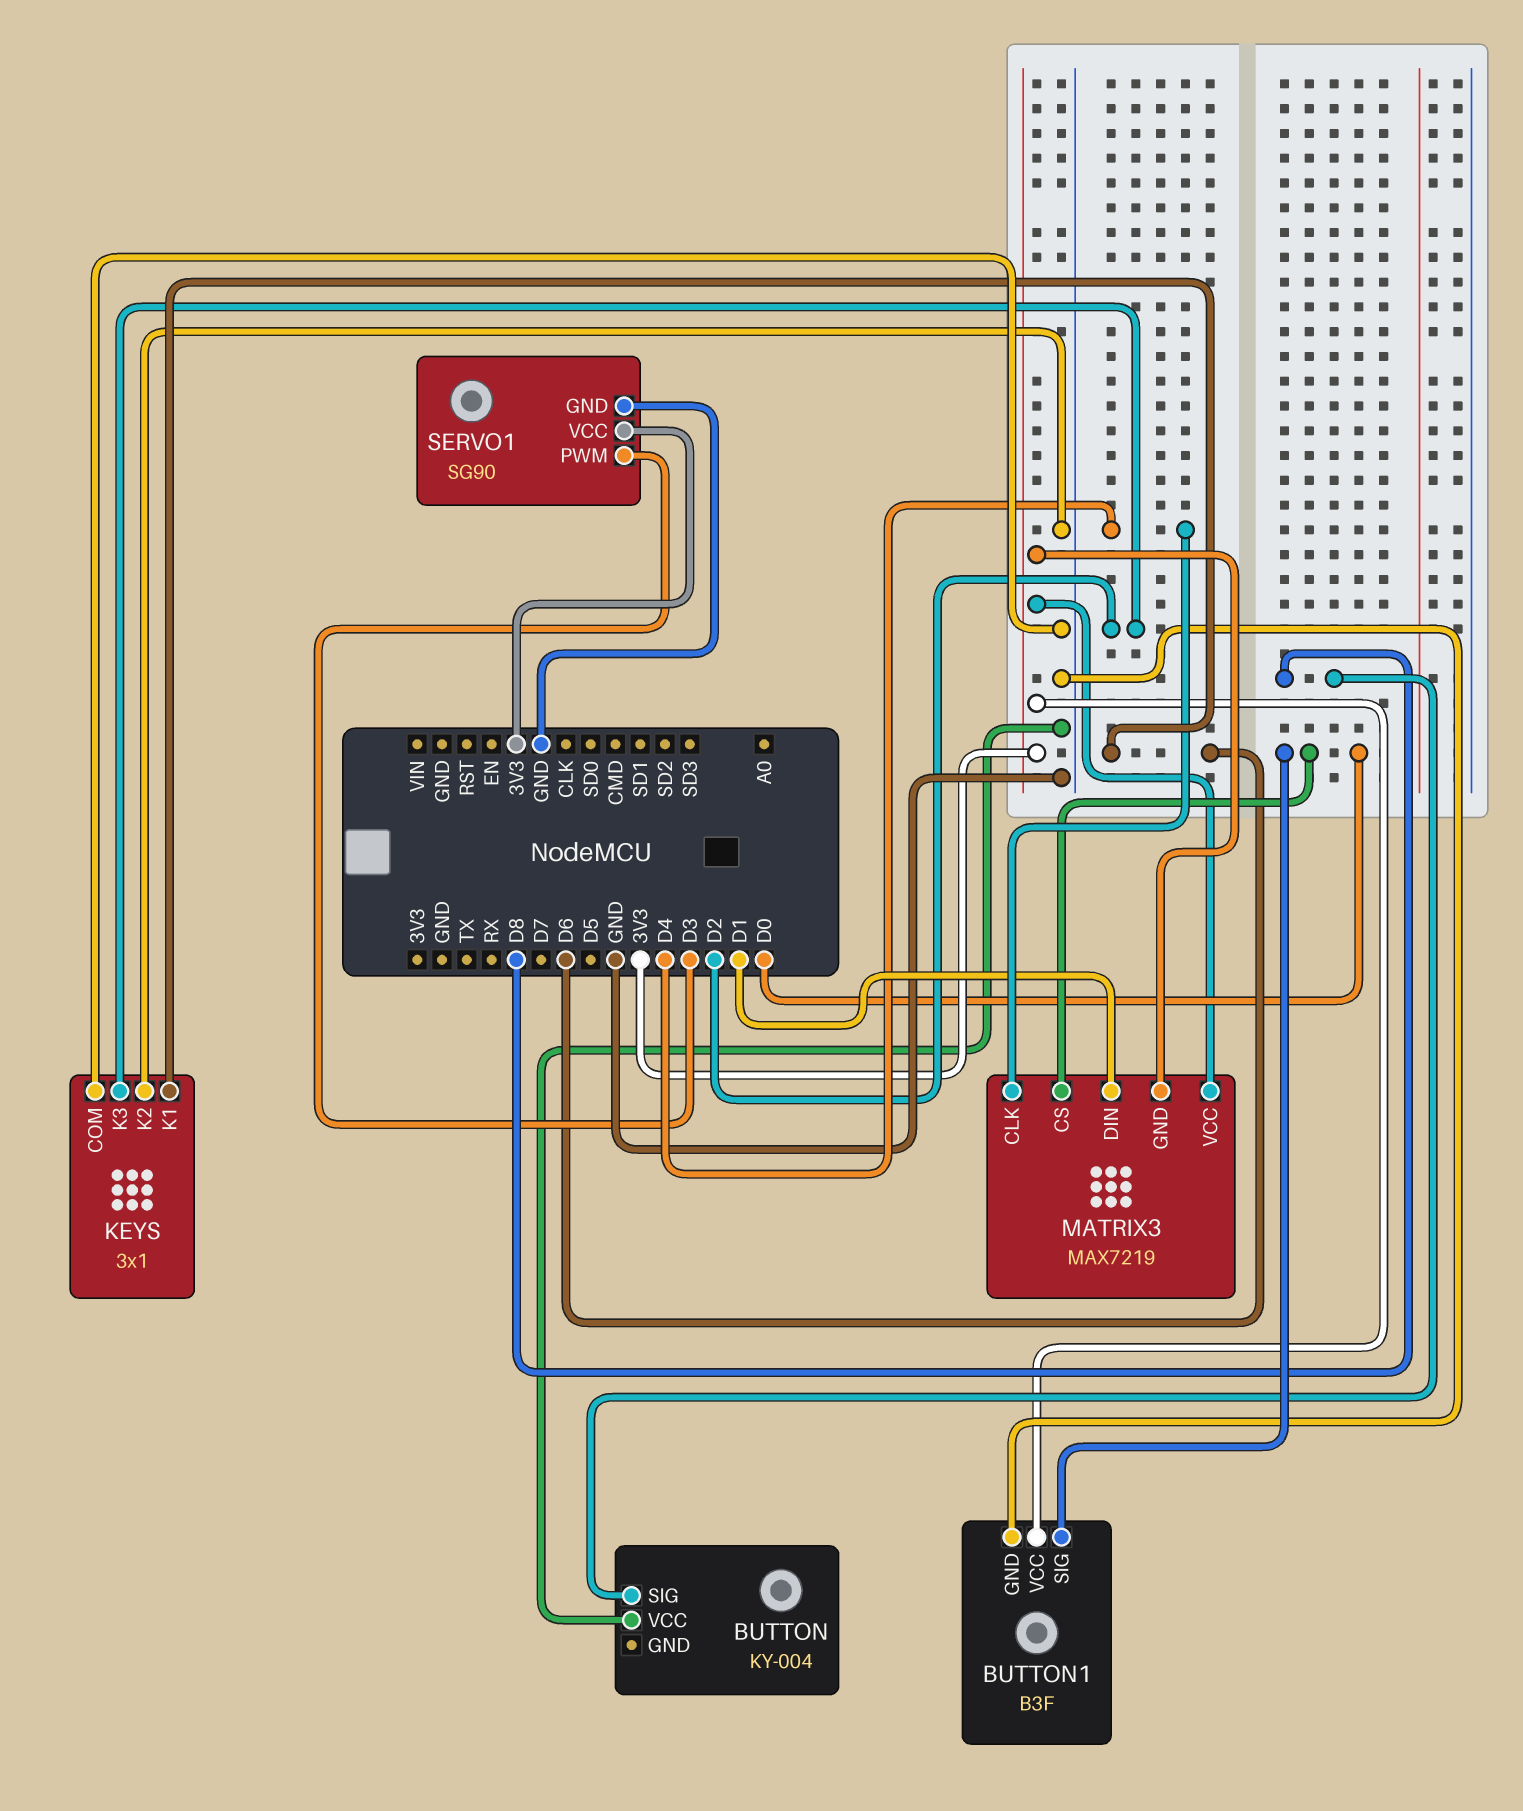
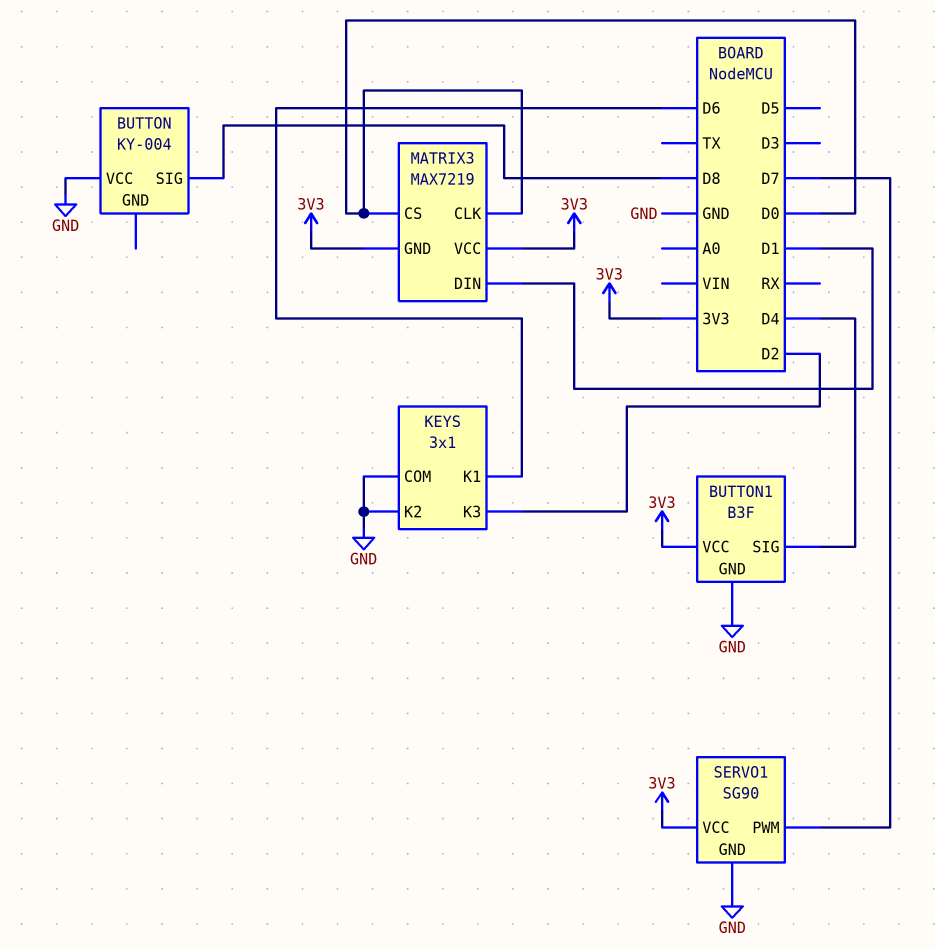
BUTTON1 pin SIG: D0 -> D4
MATRIX3 pin CLK: D4 -> D0
SERVO1 pin PWM: D3 -> D7

